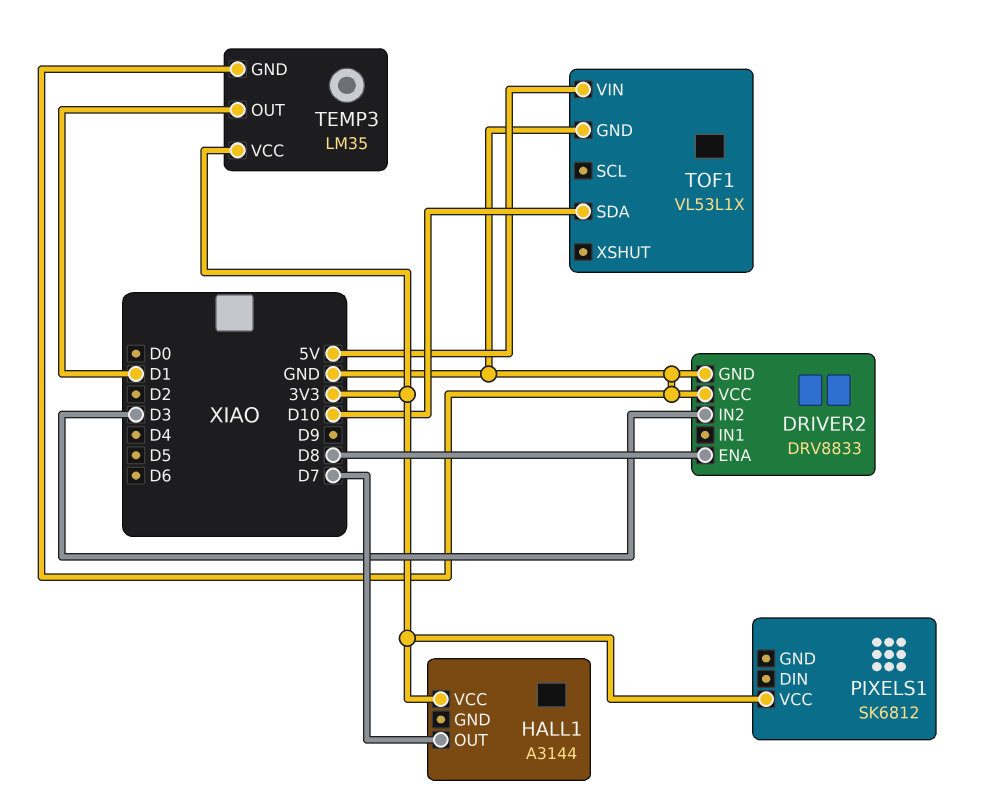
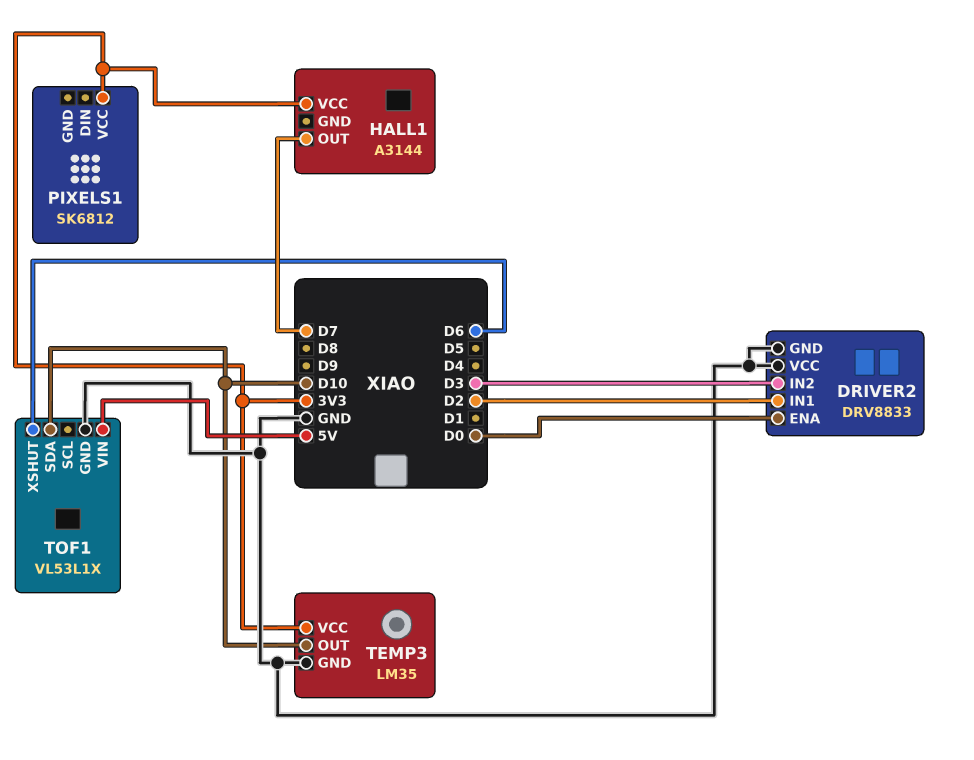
DRIVER2 pin ENA: D8 -> D0
DRIVER2 pin IN1: none -> D2
TEMP3 pin OUT: D1 -> D10
TOF1 pin XSHUT: none -> D6

